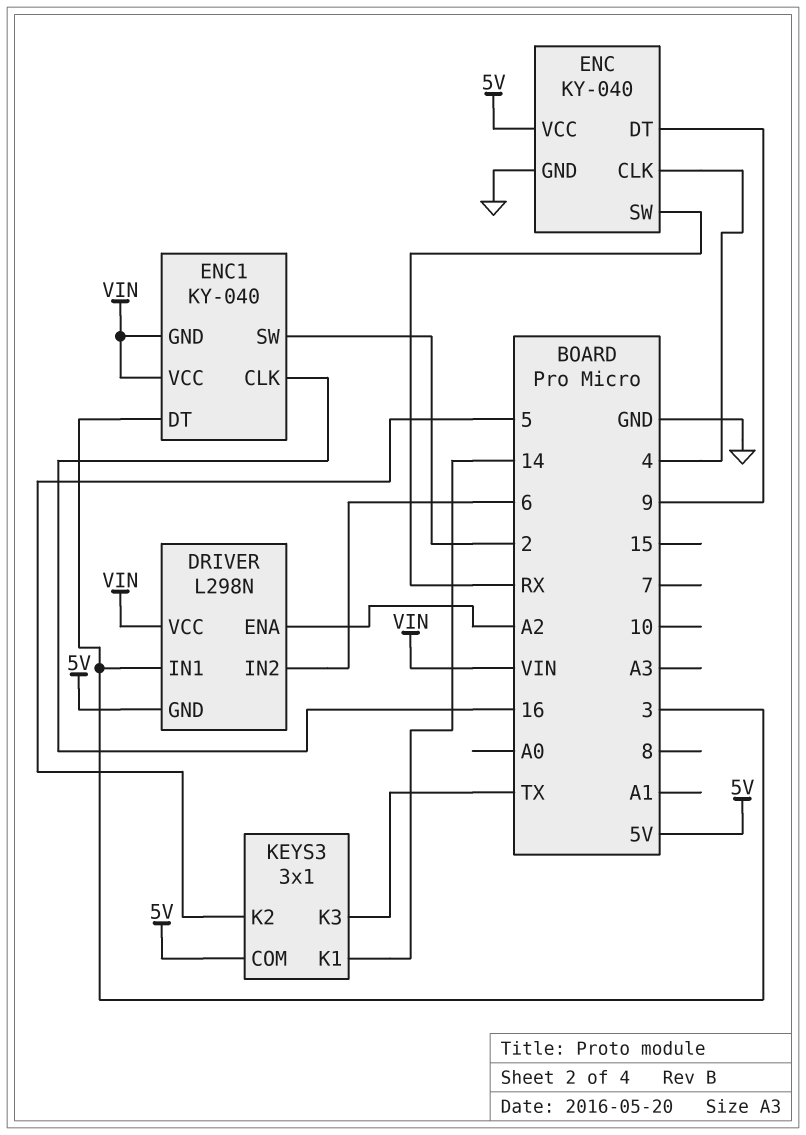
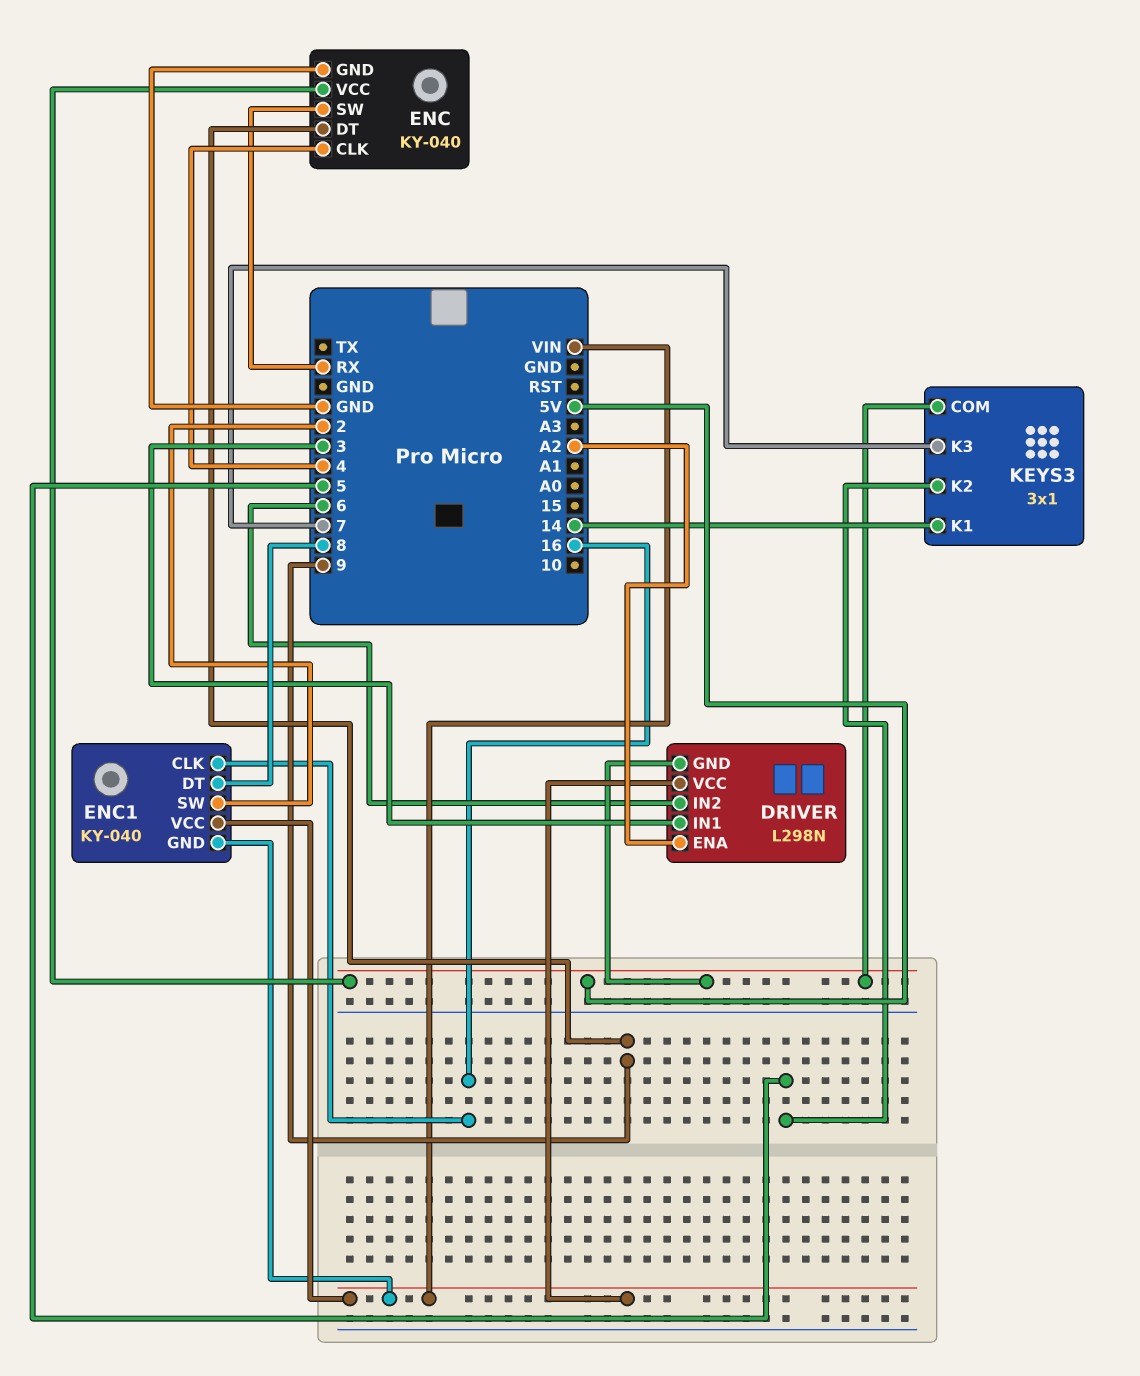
ENC1 pin DT: 3 -> 8
KEYS3 pin K3: TX -> 7

